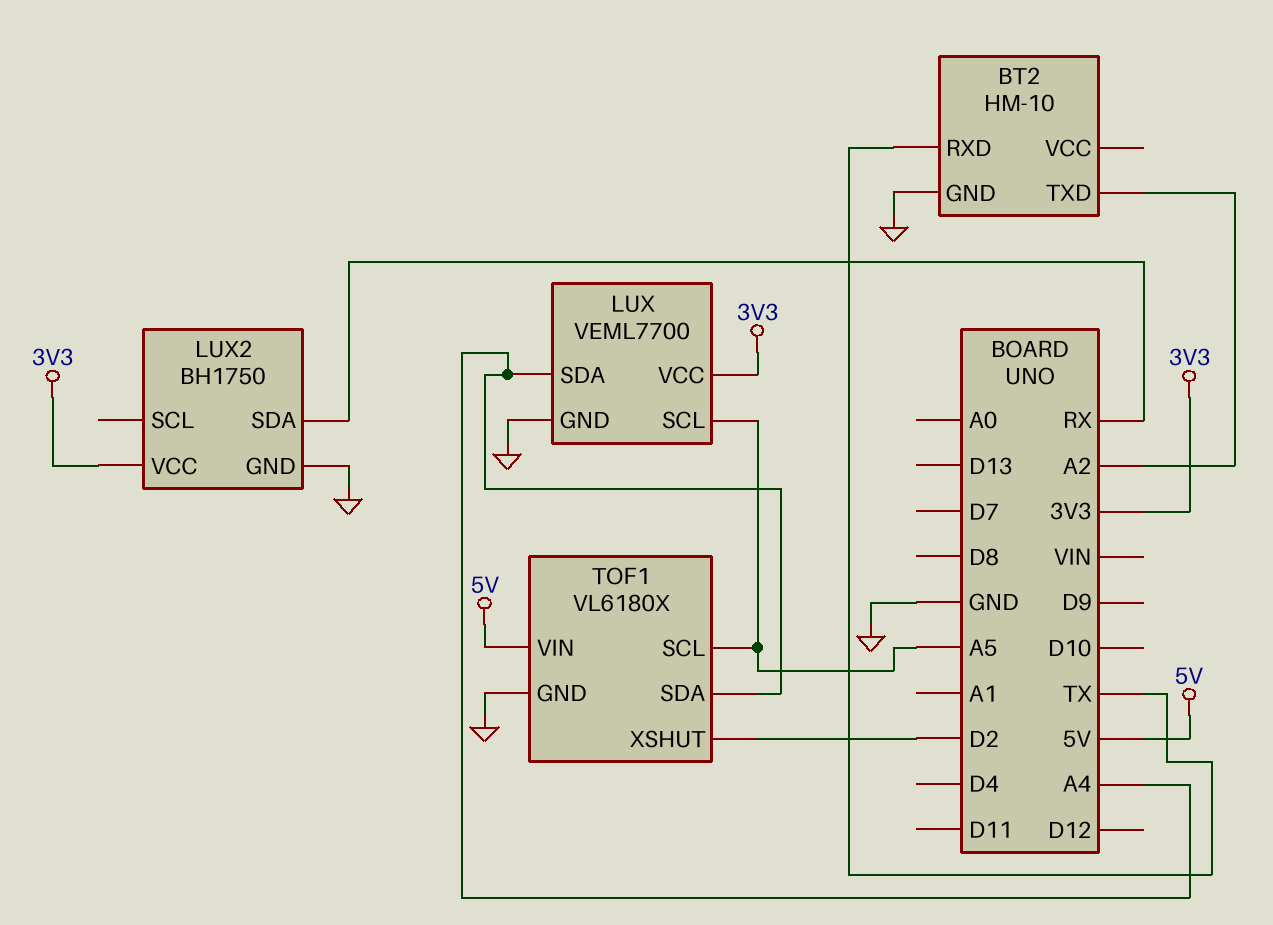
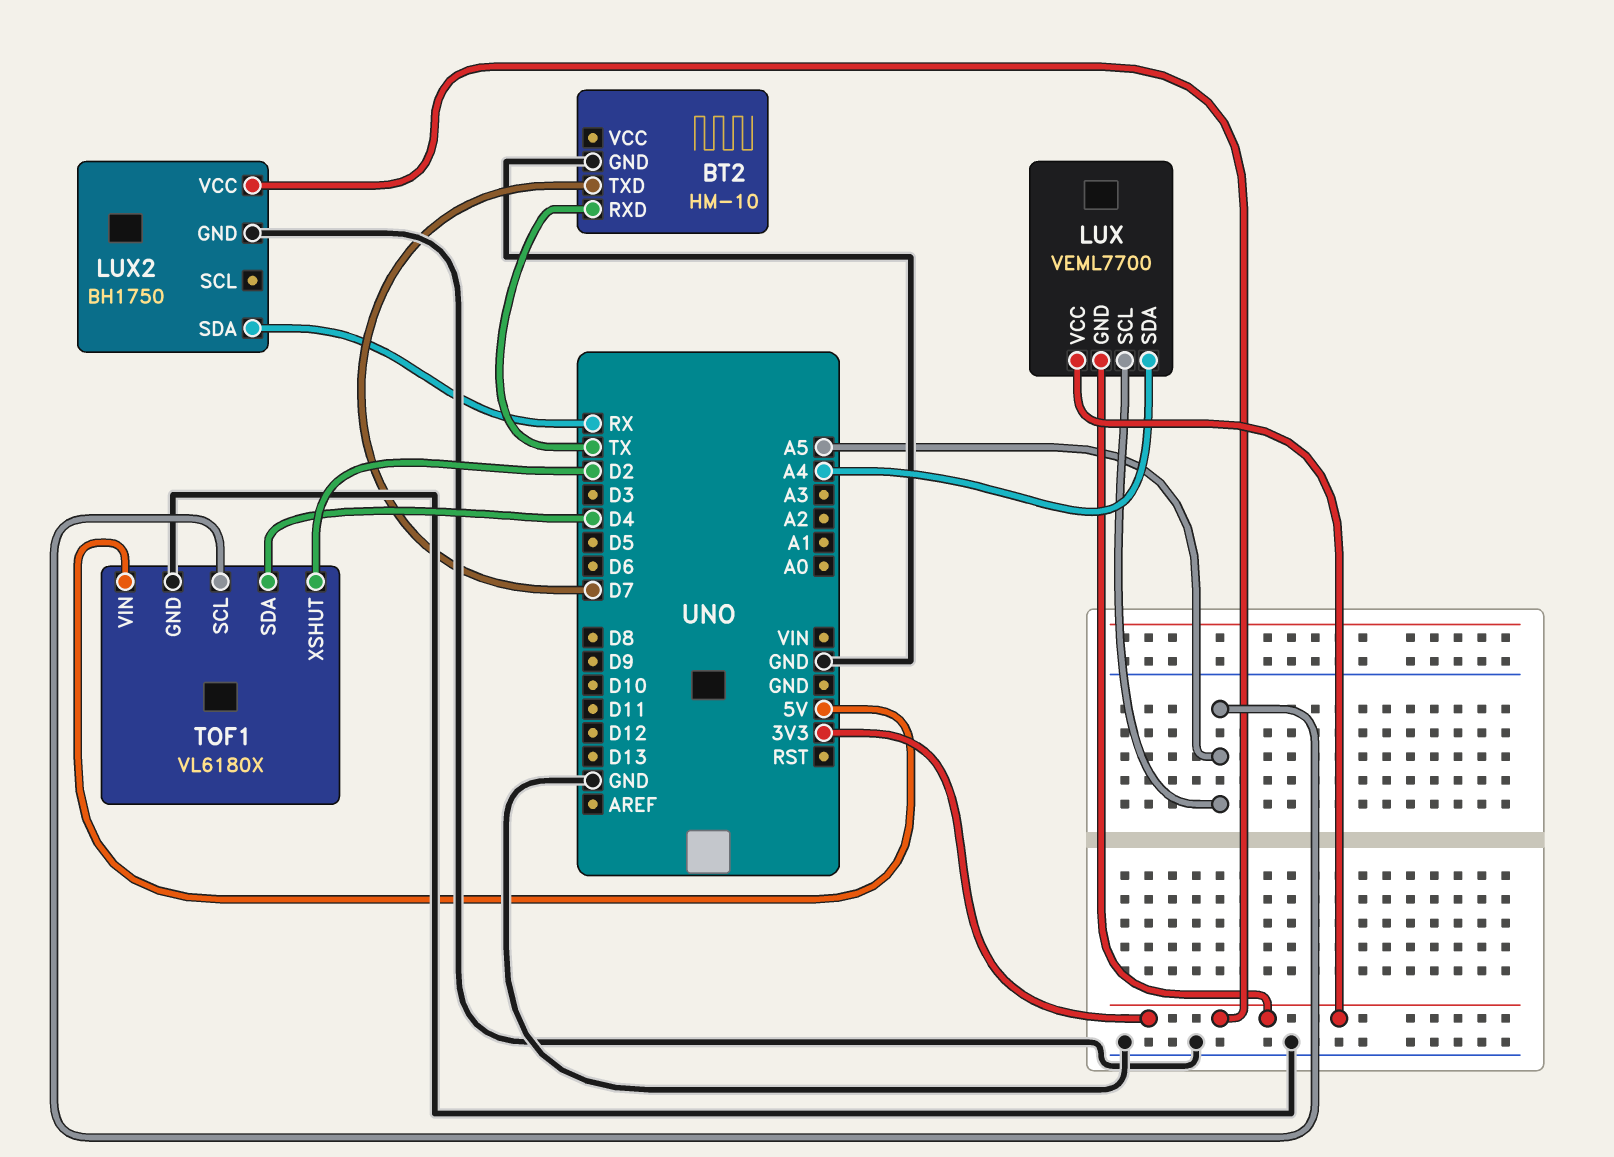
BT2 pin TXD: A2 -> D7
LUX pin GND: GND -> 3V3
TOF1 pin SDA: A4 -> D4

